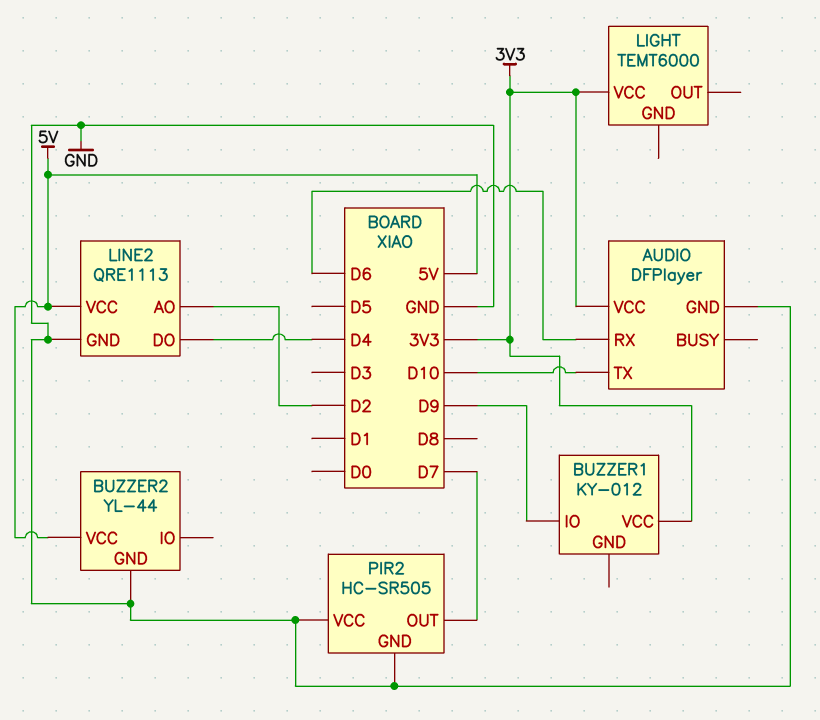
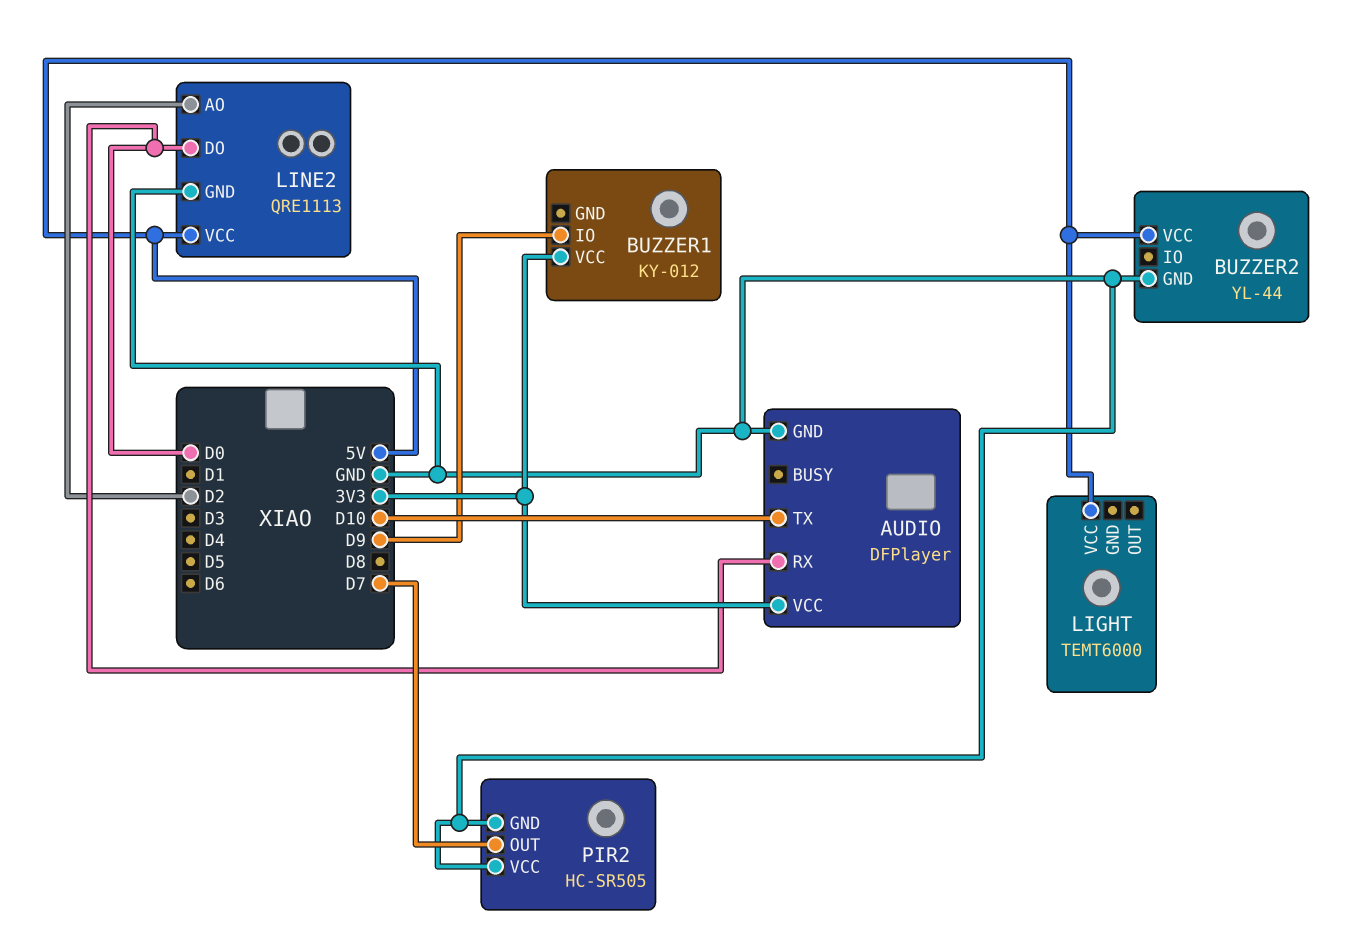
AUDIO pin RX: D6 -> D0
LIGHT pin VCC: 3V3 -> 5V
LINE2 pin DO: D4 -> D0

